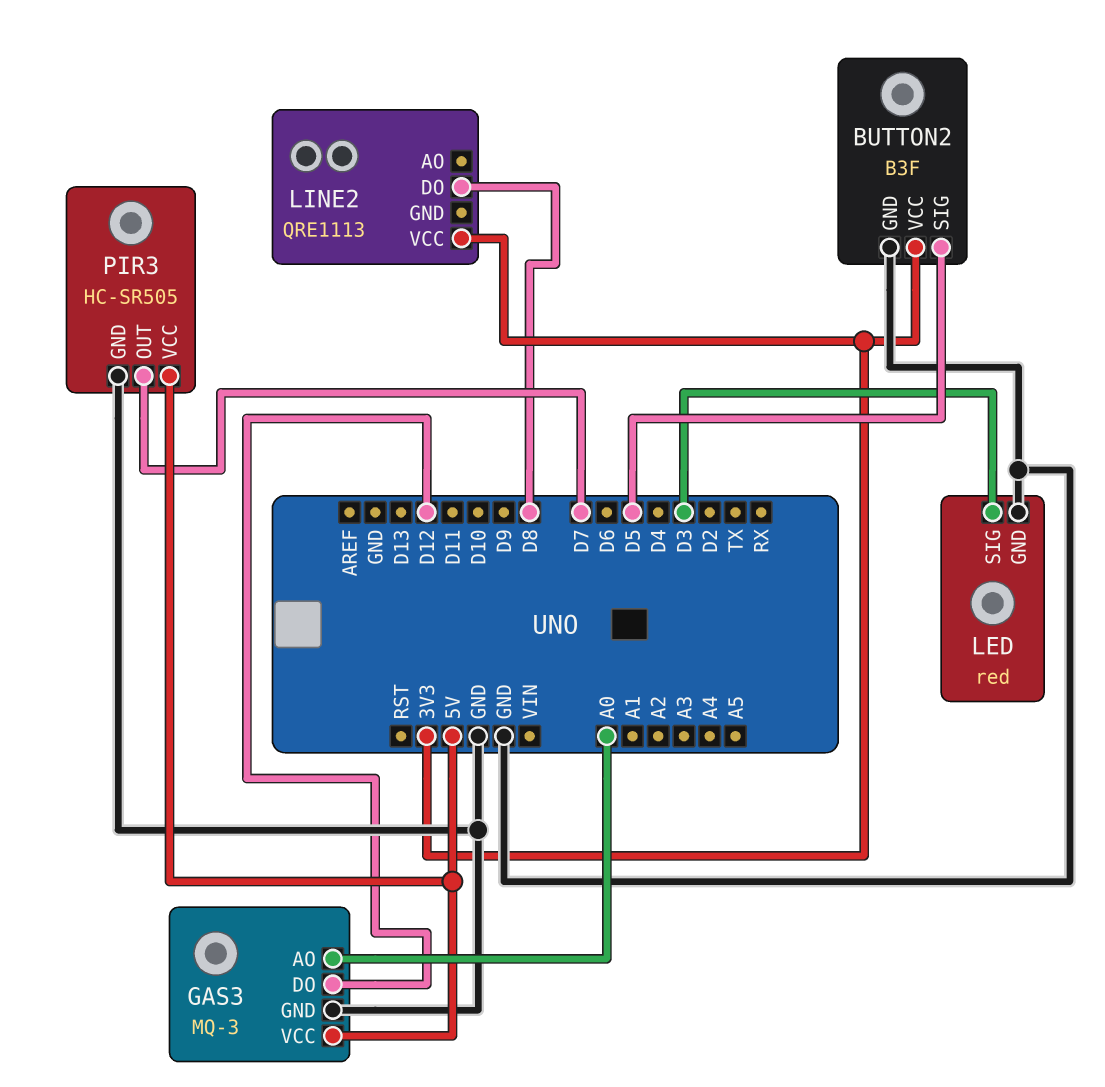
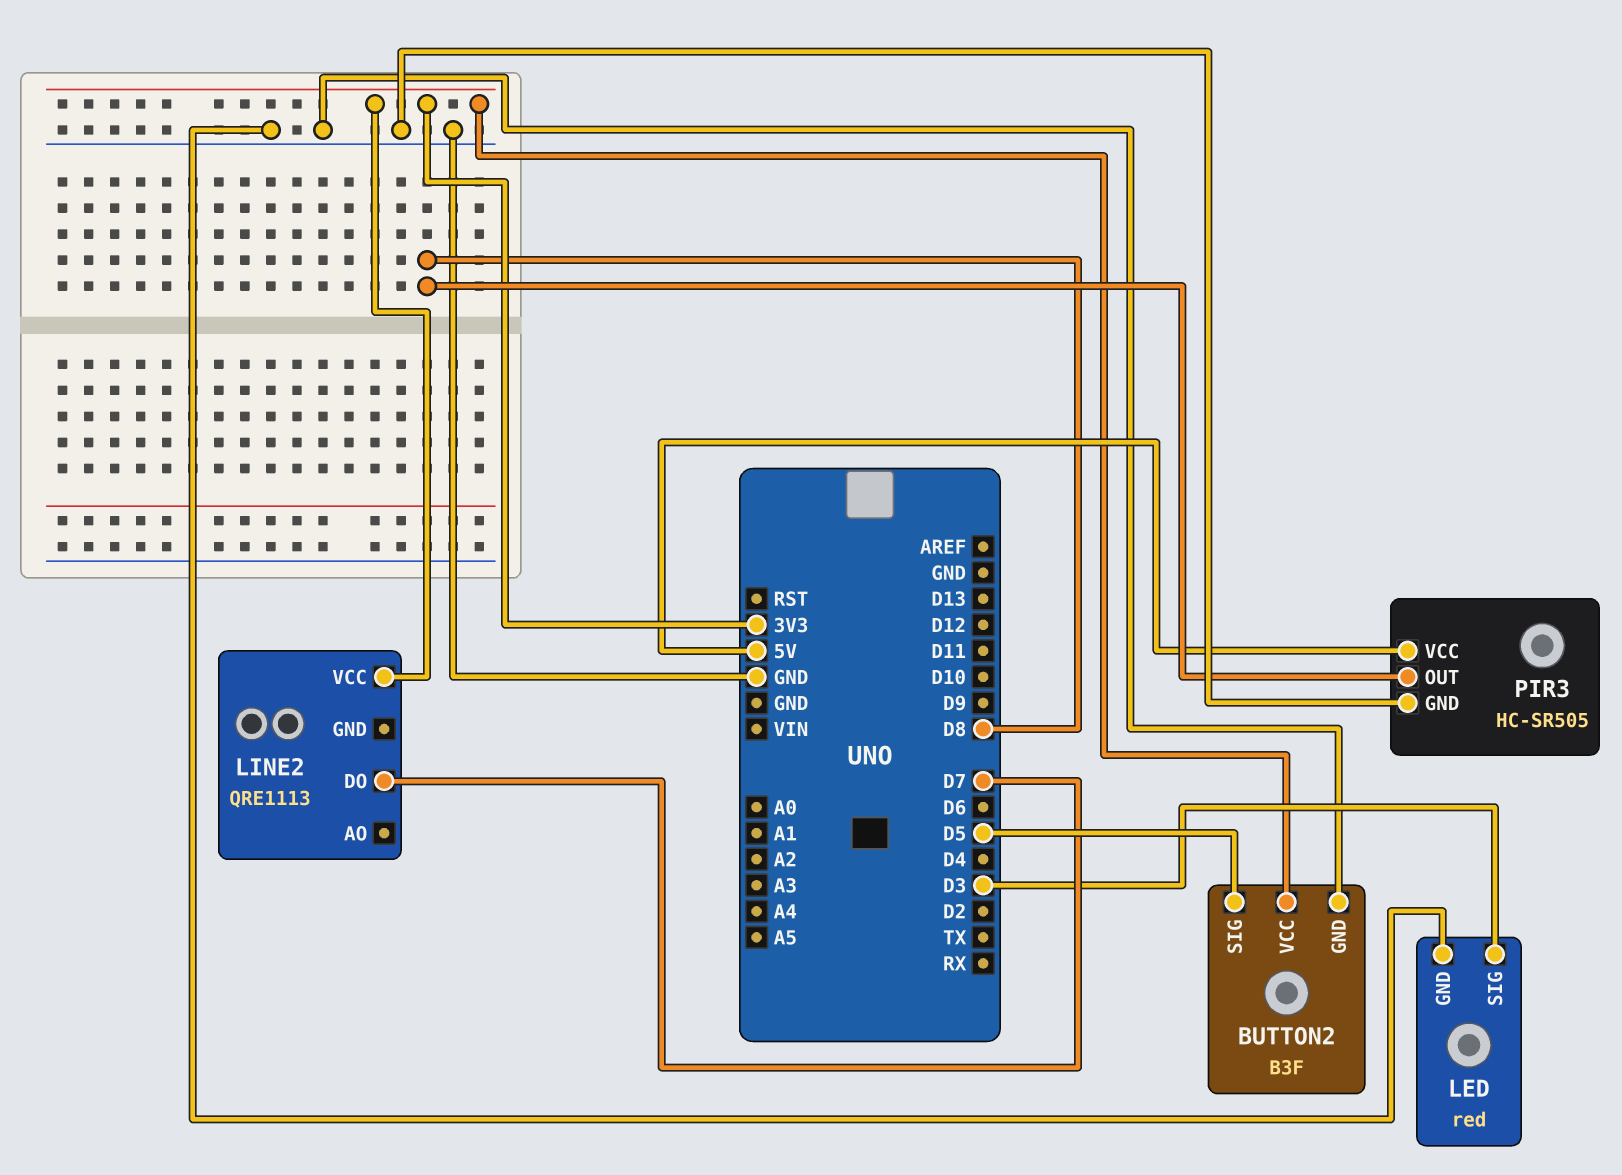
GAS3: MQ-3 -> none
GAS3 pin AO: A0 -> none
GAS3 pin DO: D12 -> none
GAS3 pin GND: GND -> none
GAS3 pin VCC: 5V -> none
LINE2 pin DO: D8 -> D7
PIR3 pin OUT: D7 -> D8

